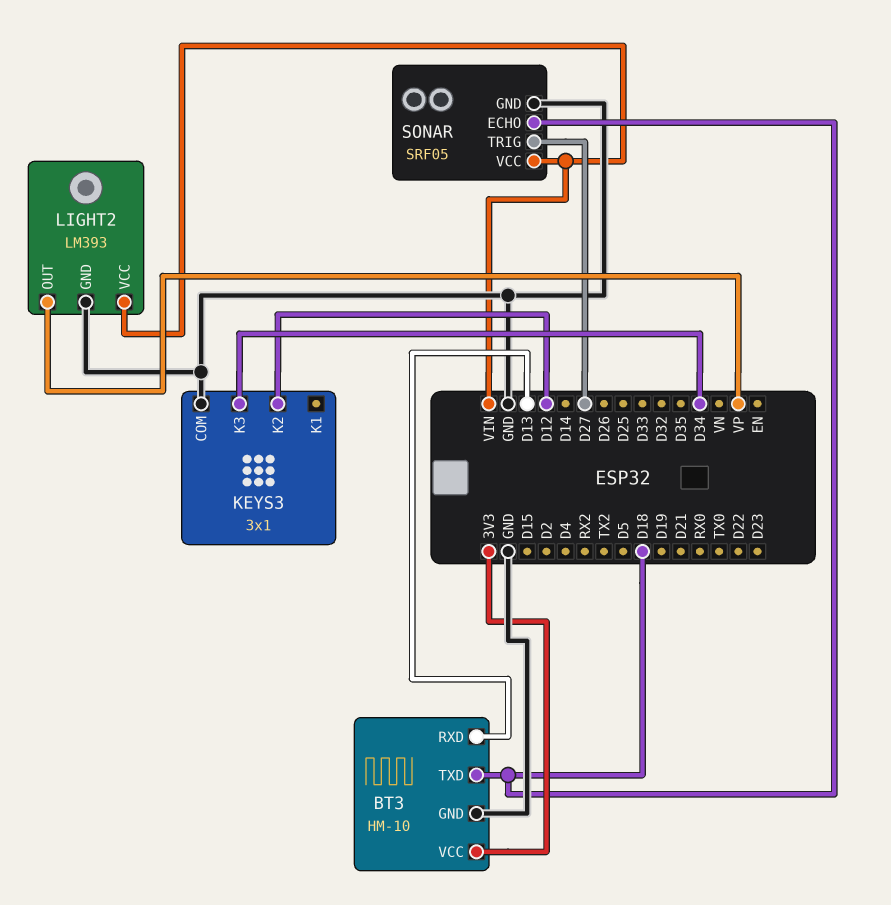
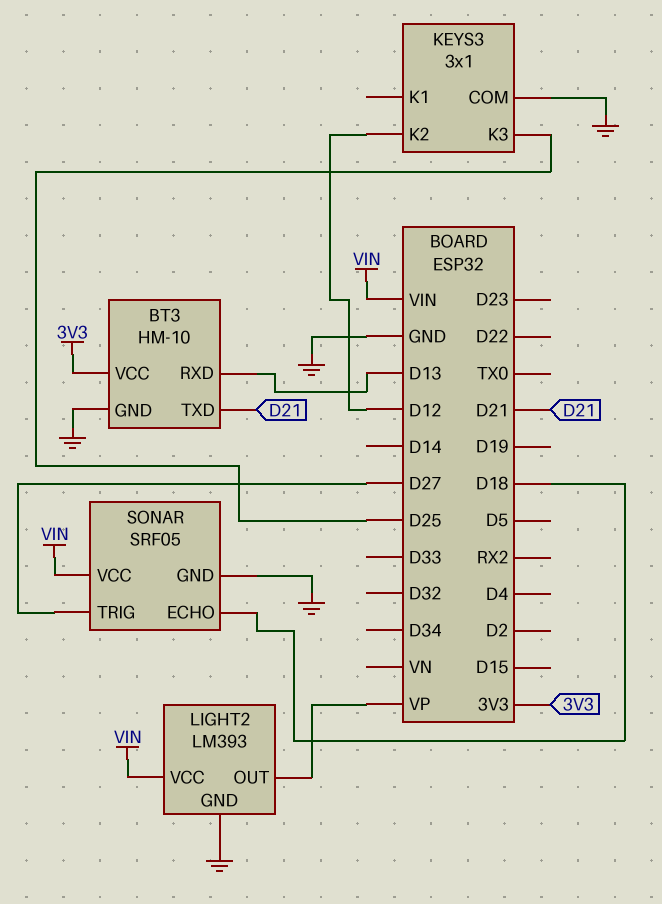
BT3 pin TXD: D18 -> D21
KEYS3 pin K3: D34 -> D25

